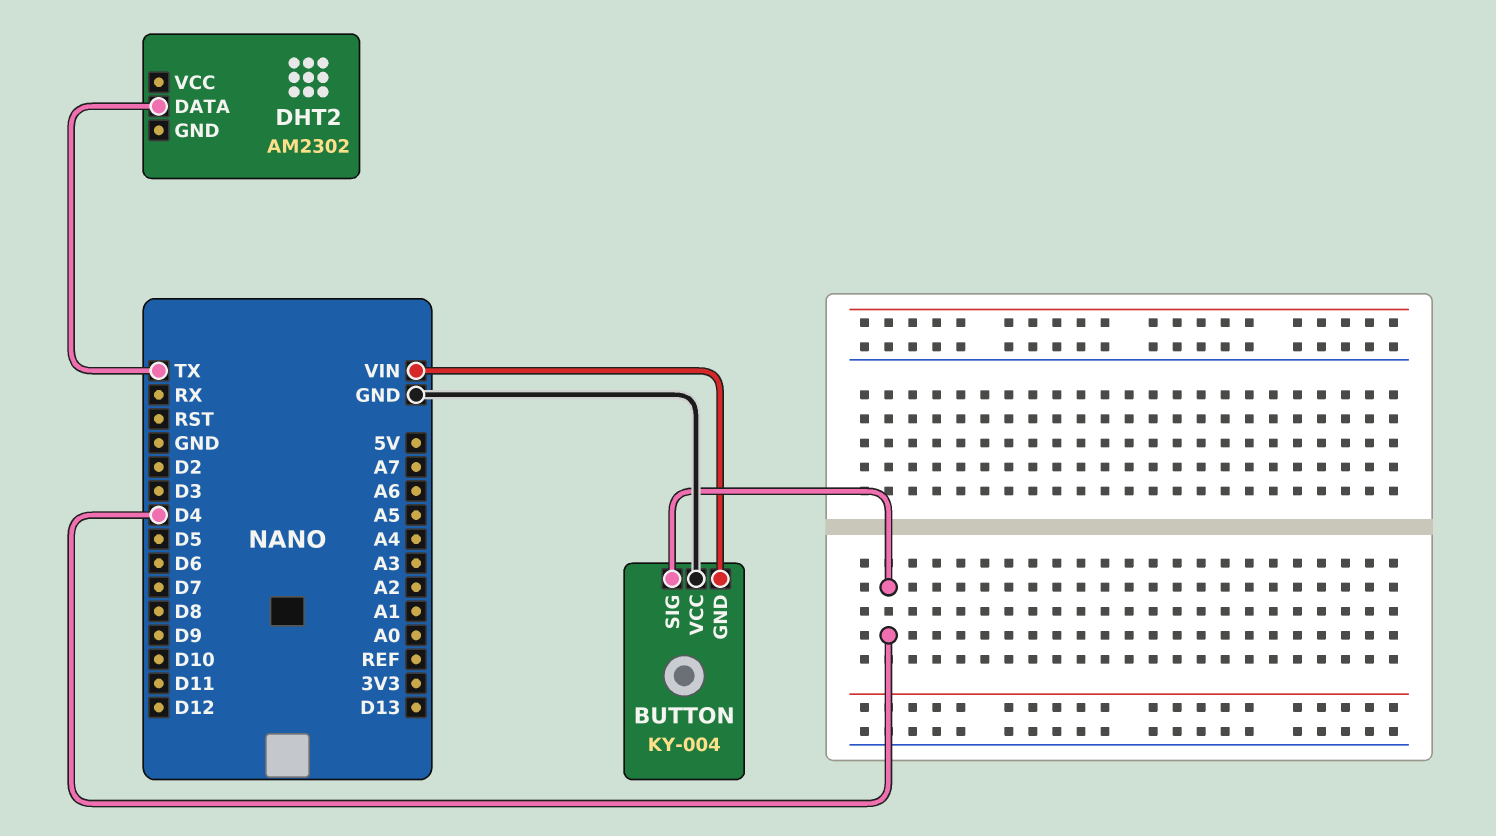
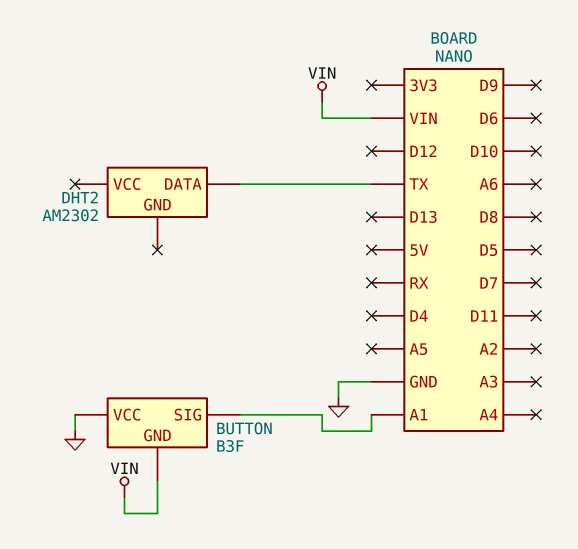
BUTTON: KY-004 -> B3F
BUTTON pin SIG: D4 -> A1

